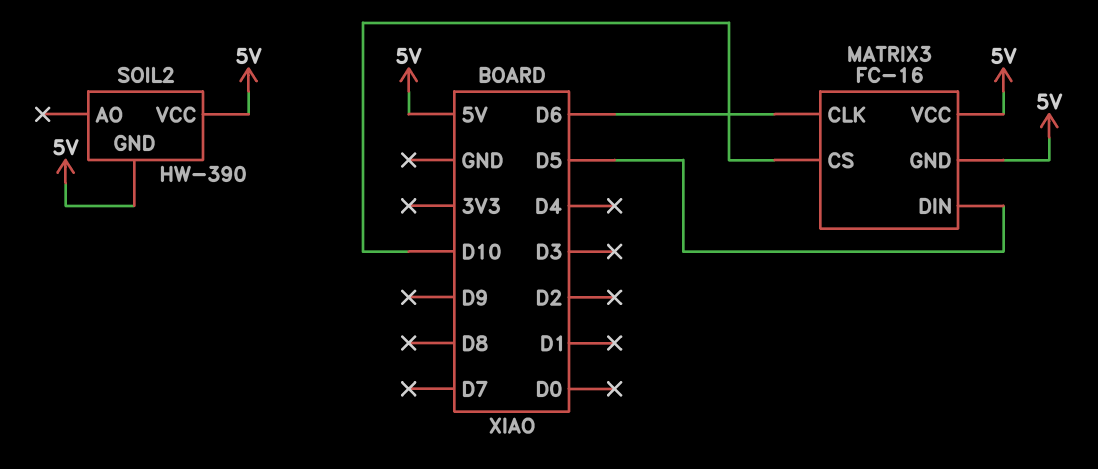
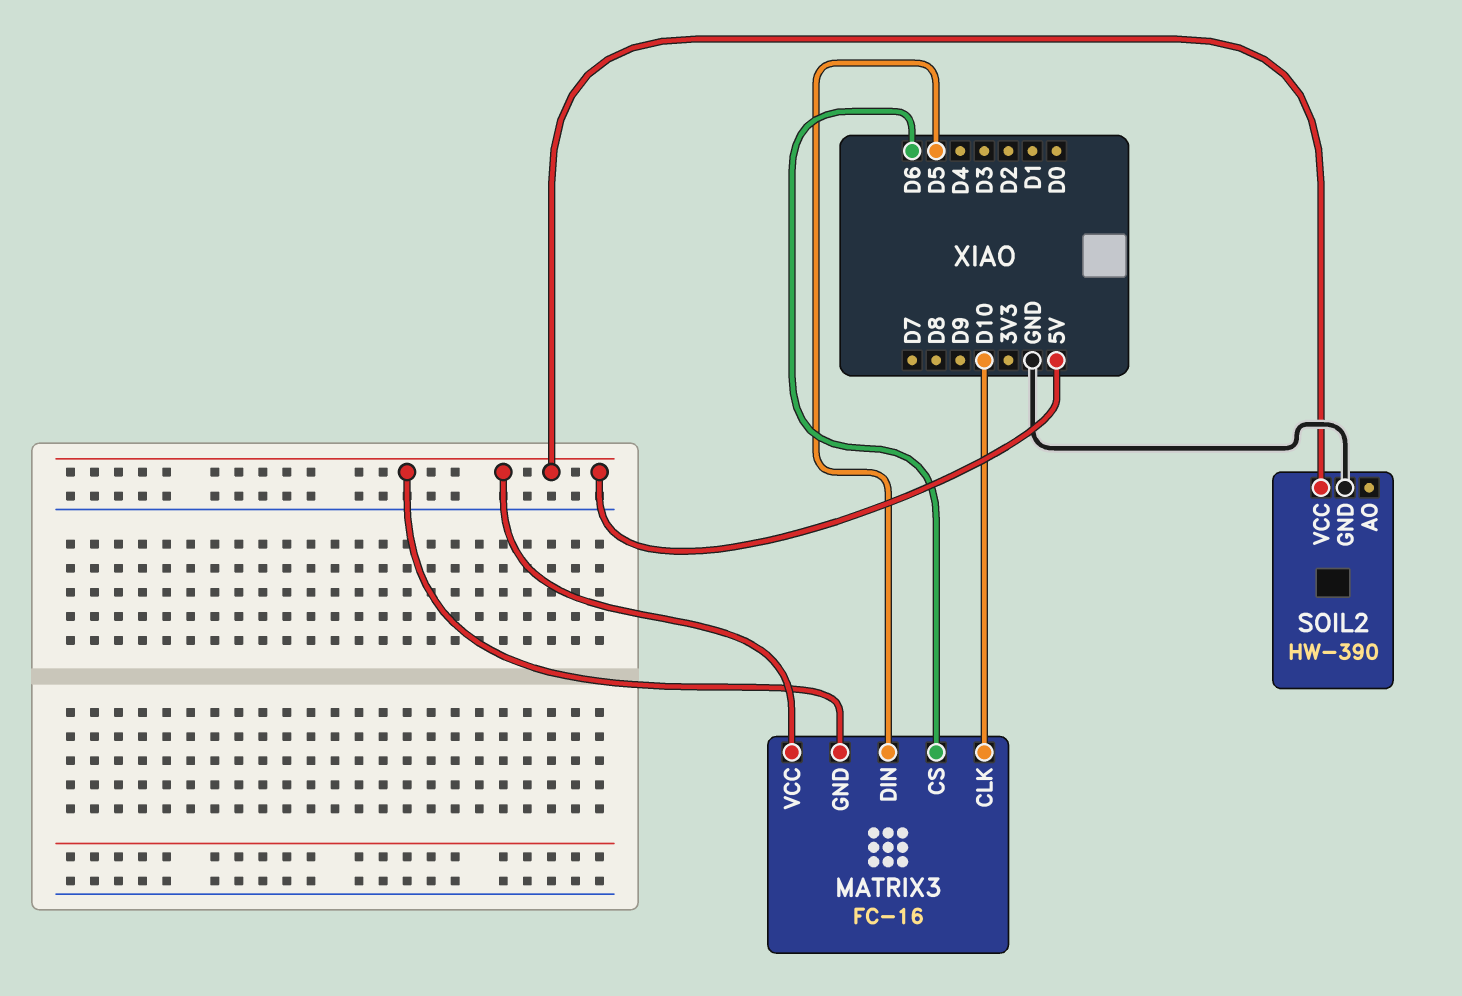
MATRIX3 pin CLK: D6 -> D10
MATRIX3 pin CS: D10 -> D6
SOIL2 pin GND: 5V -> GND

